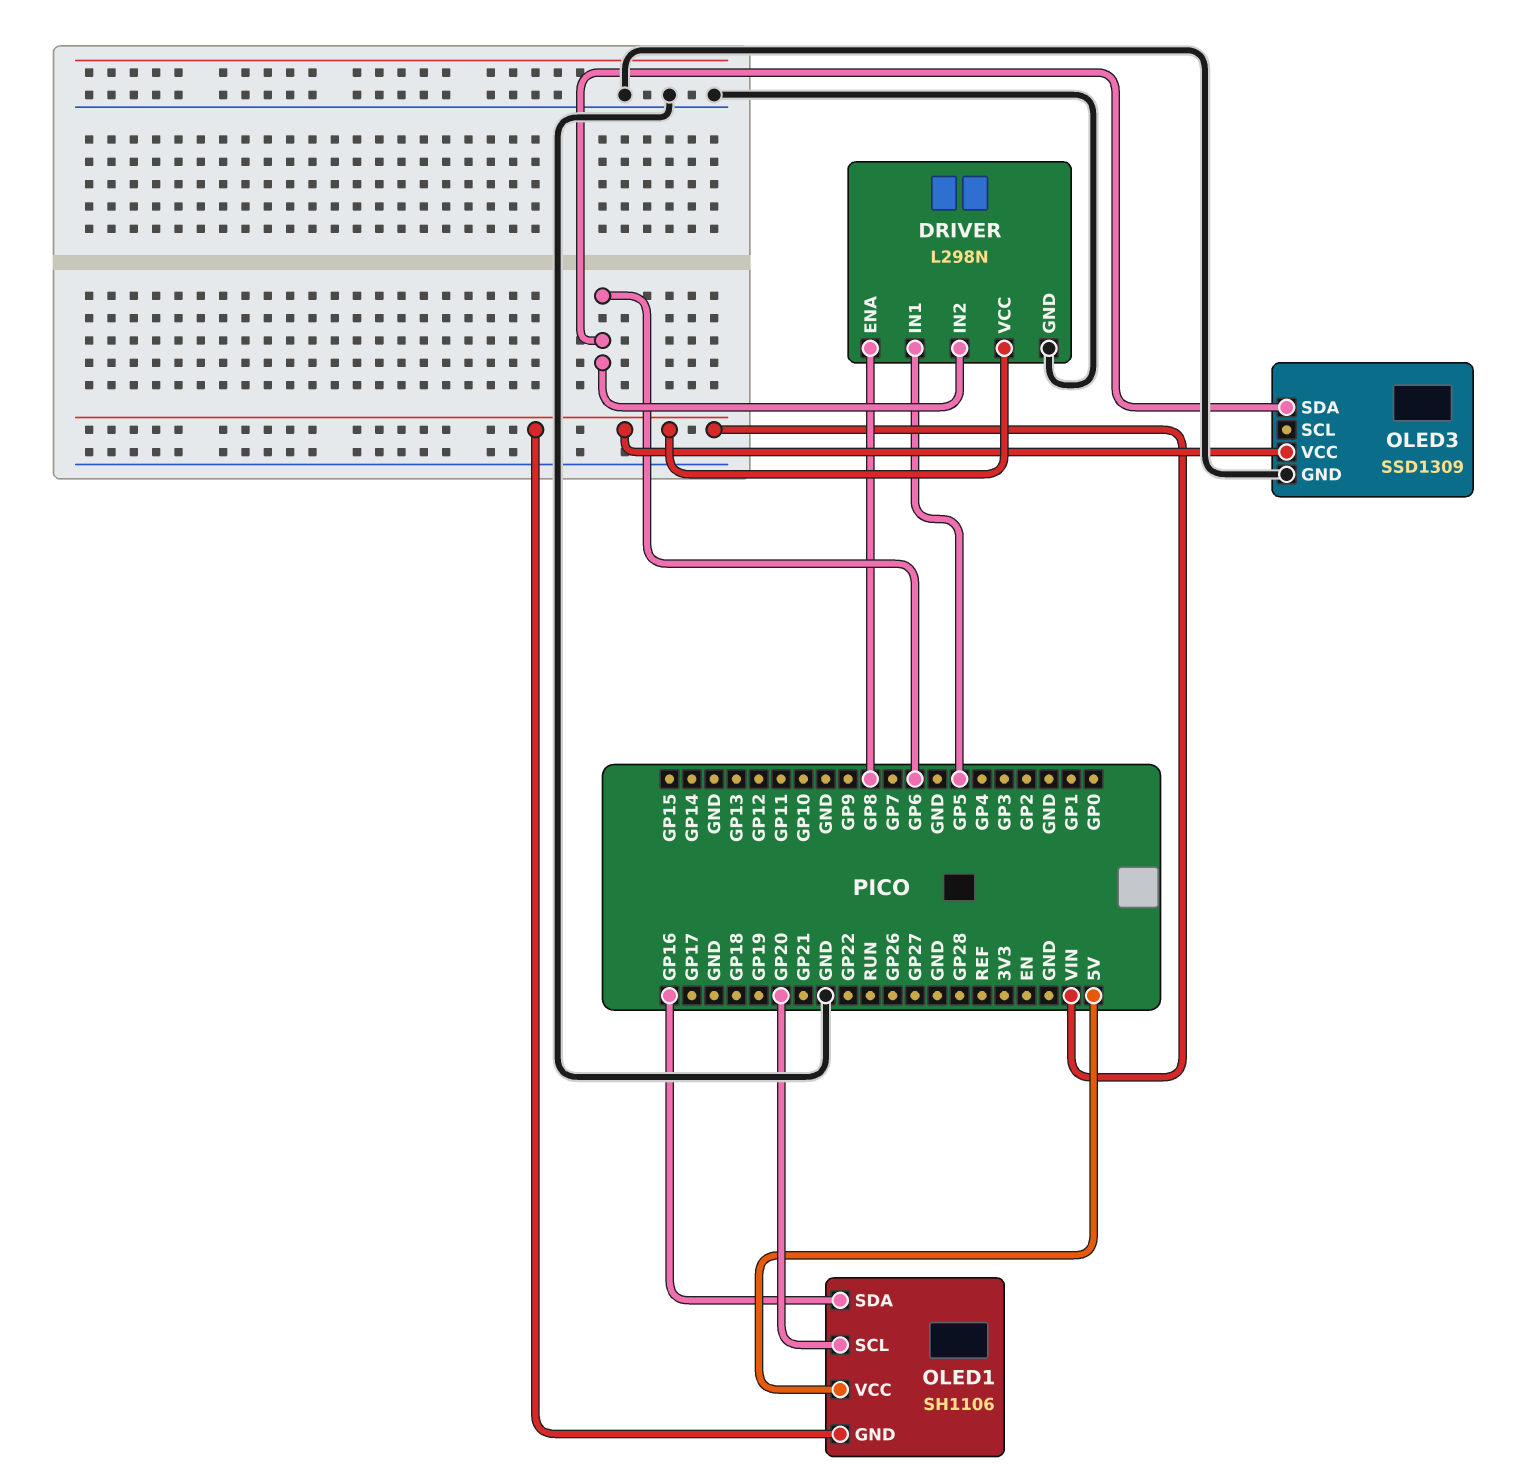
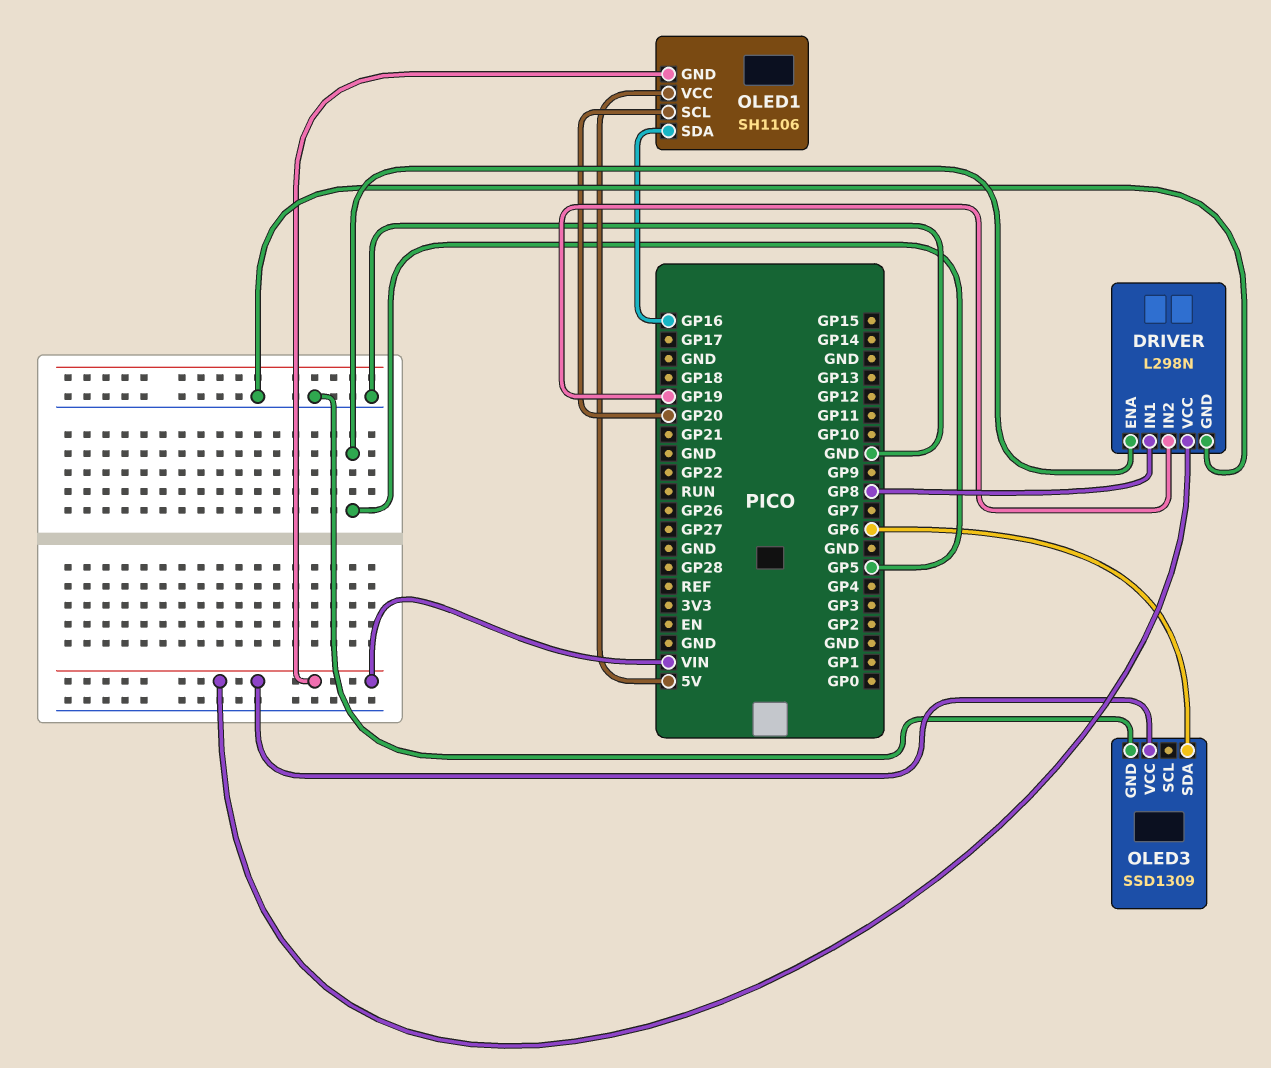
DRIVER pin ENA: GP8 -> GP5
DRIVER pin IN1: GP5 -> GP8
DRIVER pin IN2: GP6 -> GP19

